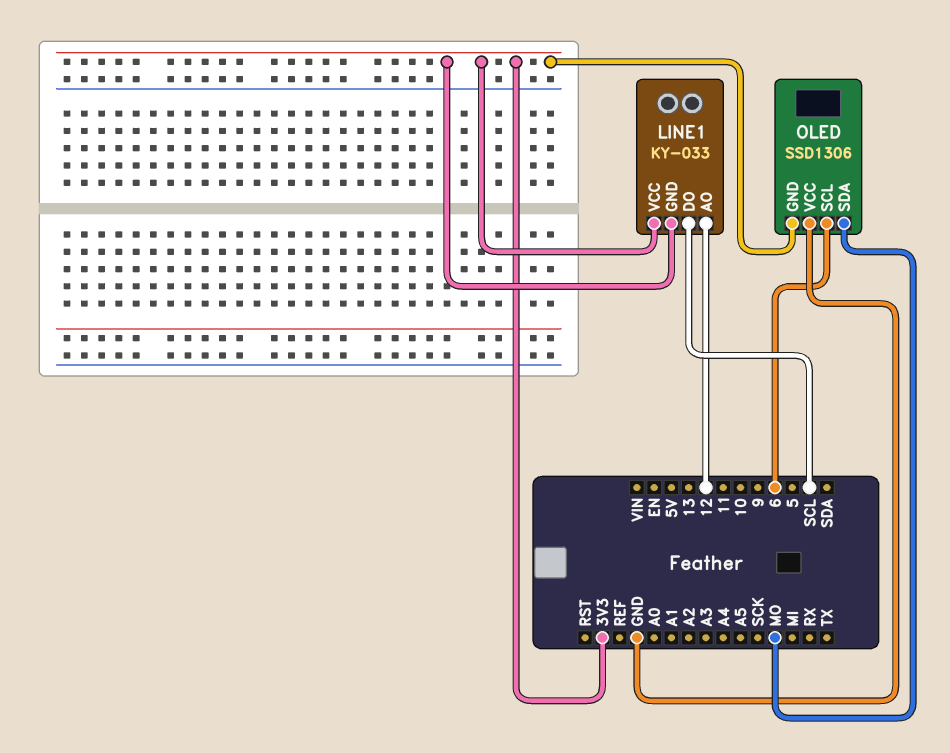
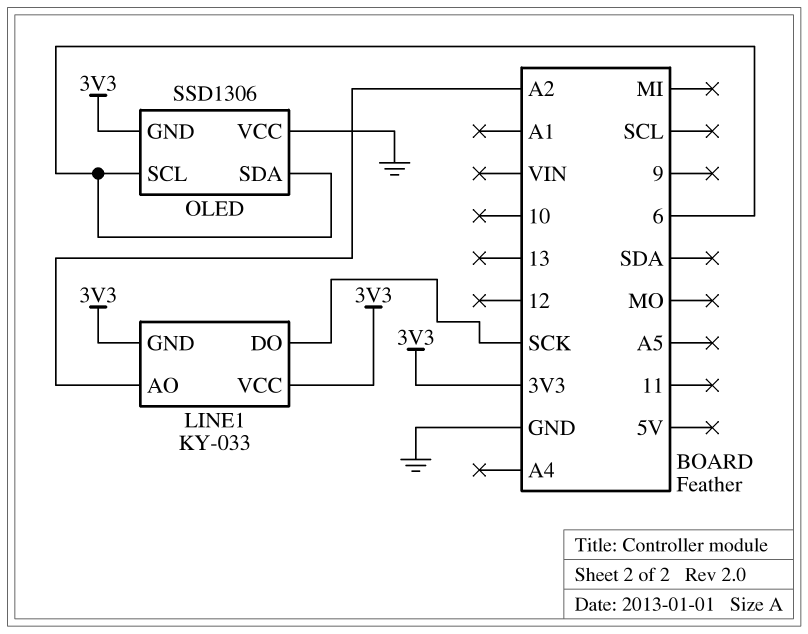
LINE1 pin AO: 12 -> A2
LINE1 pin DO: SCL -> SCK
OLED pin SDA: MO -> 6

